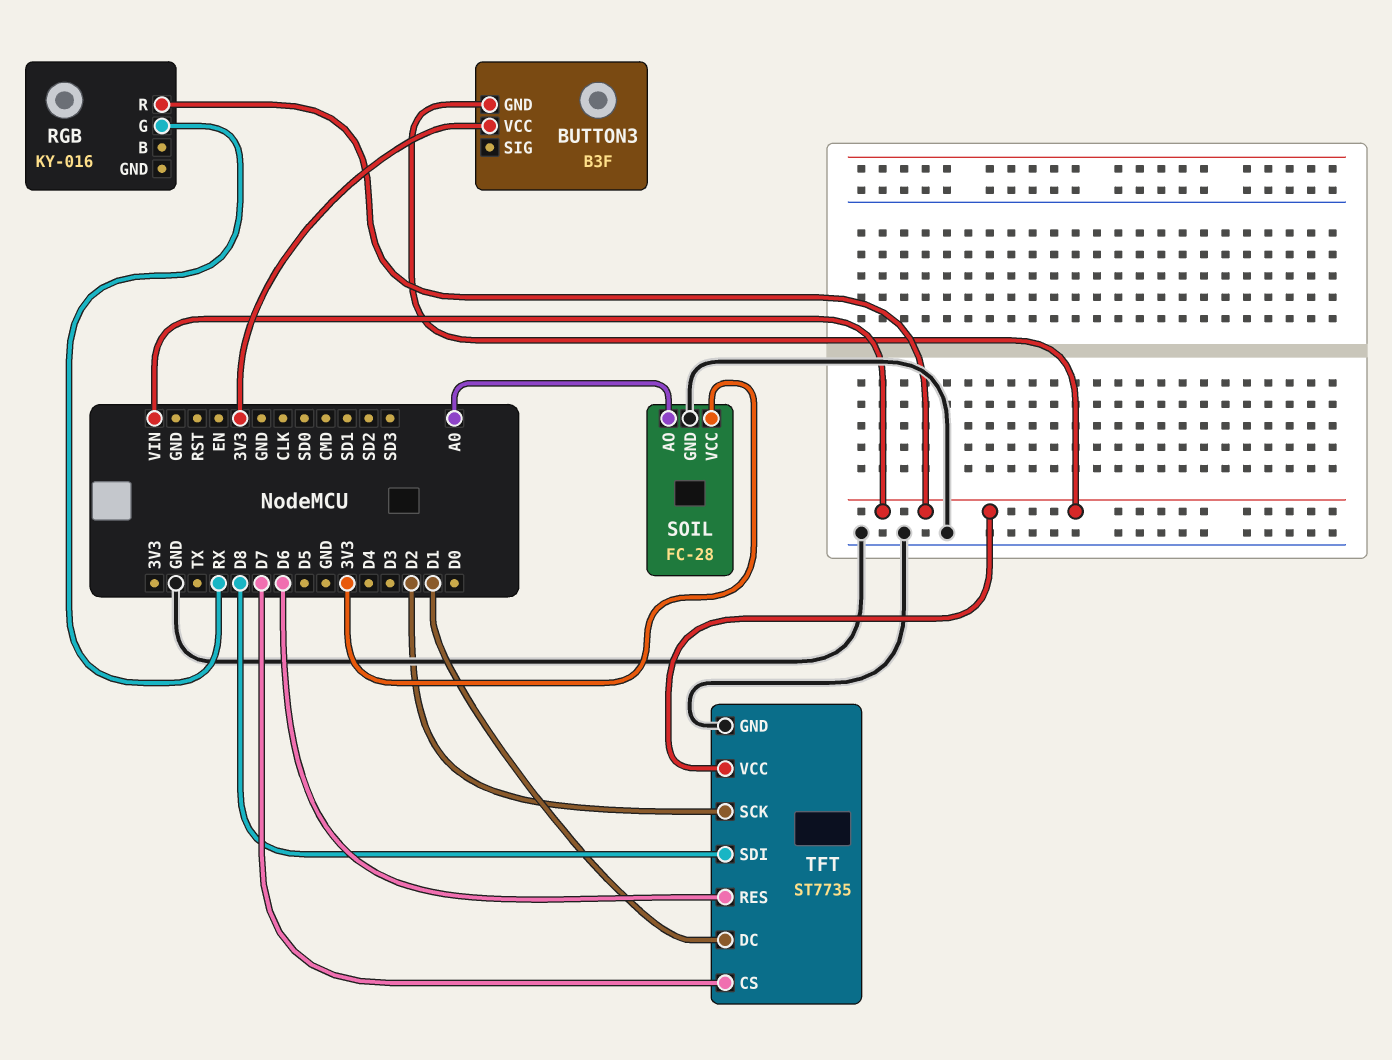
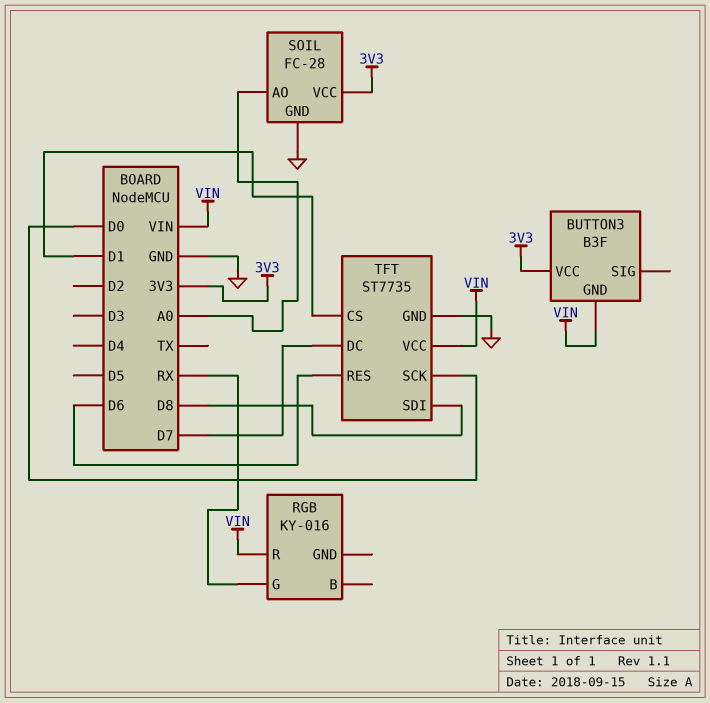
TFT pin CS: D7 -> D1
TFT pin DC: D1 -> D7
TFT pin SCK: D2 -> D0

